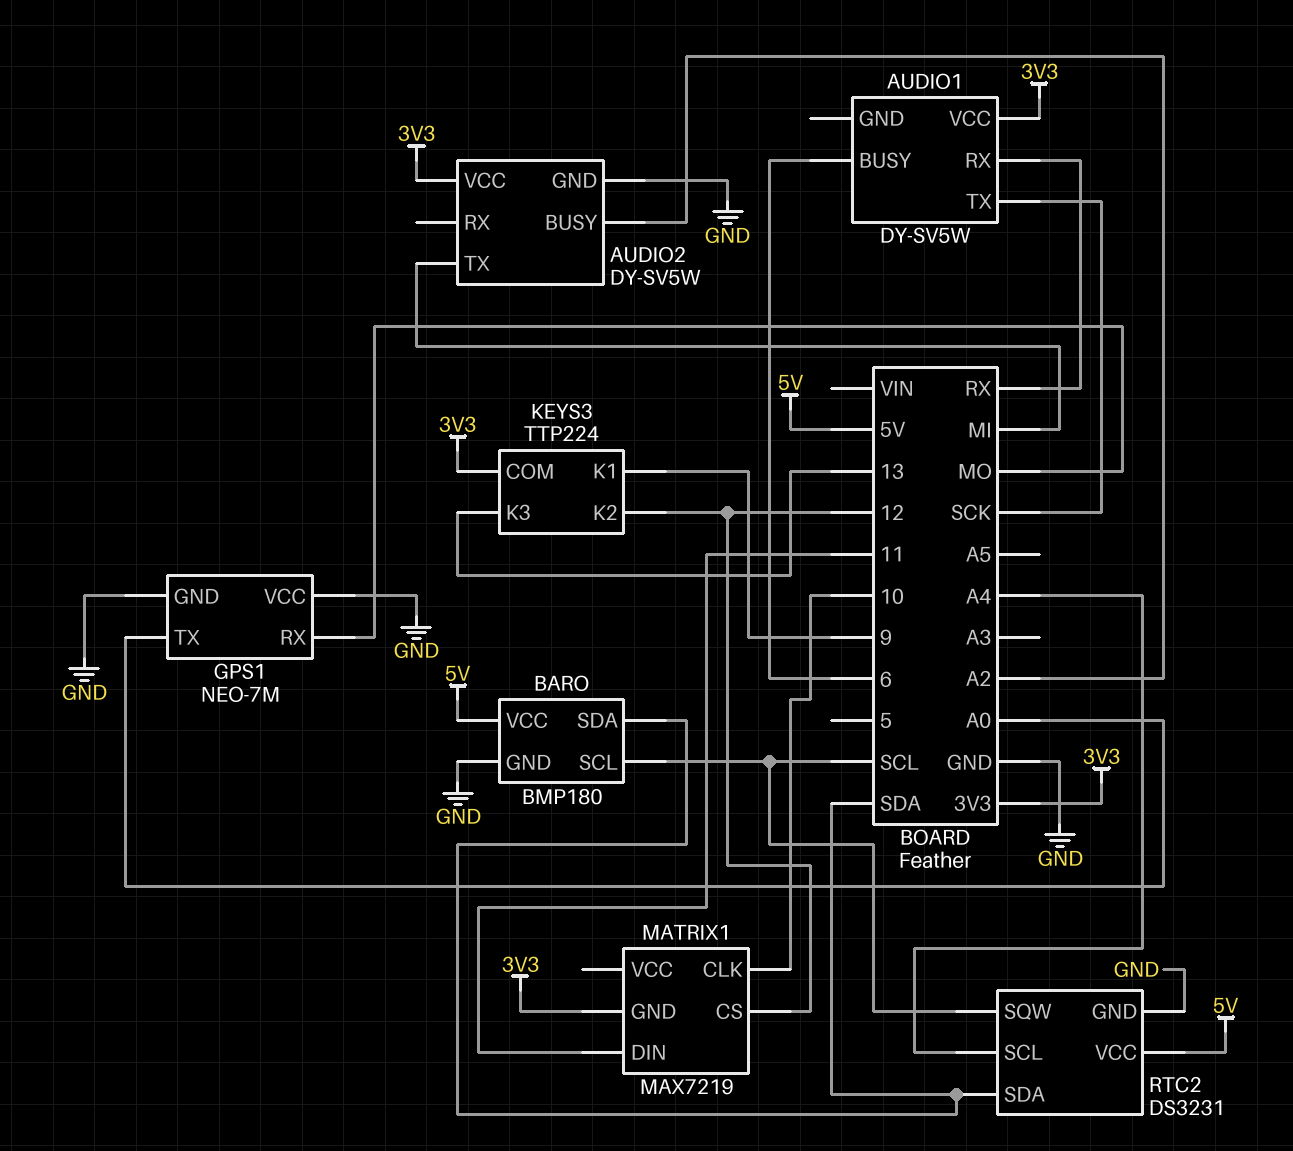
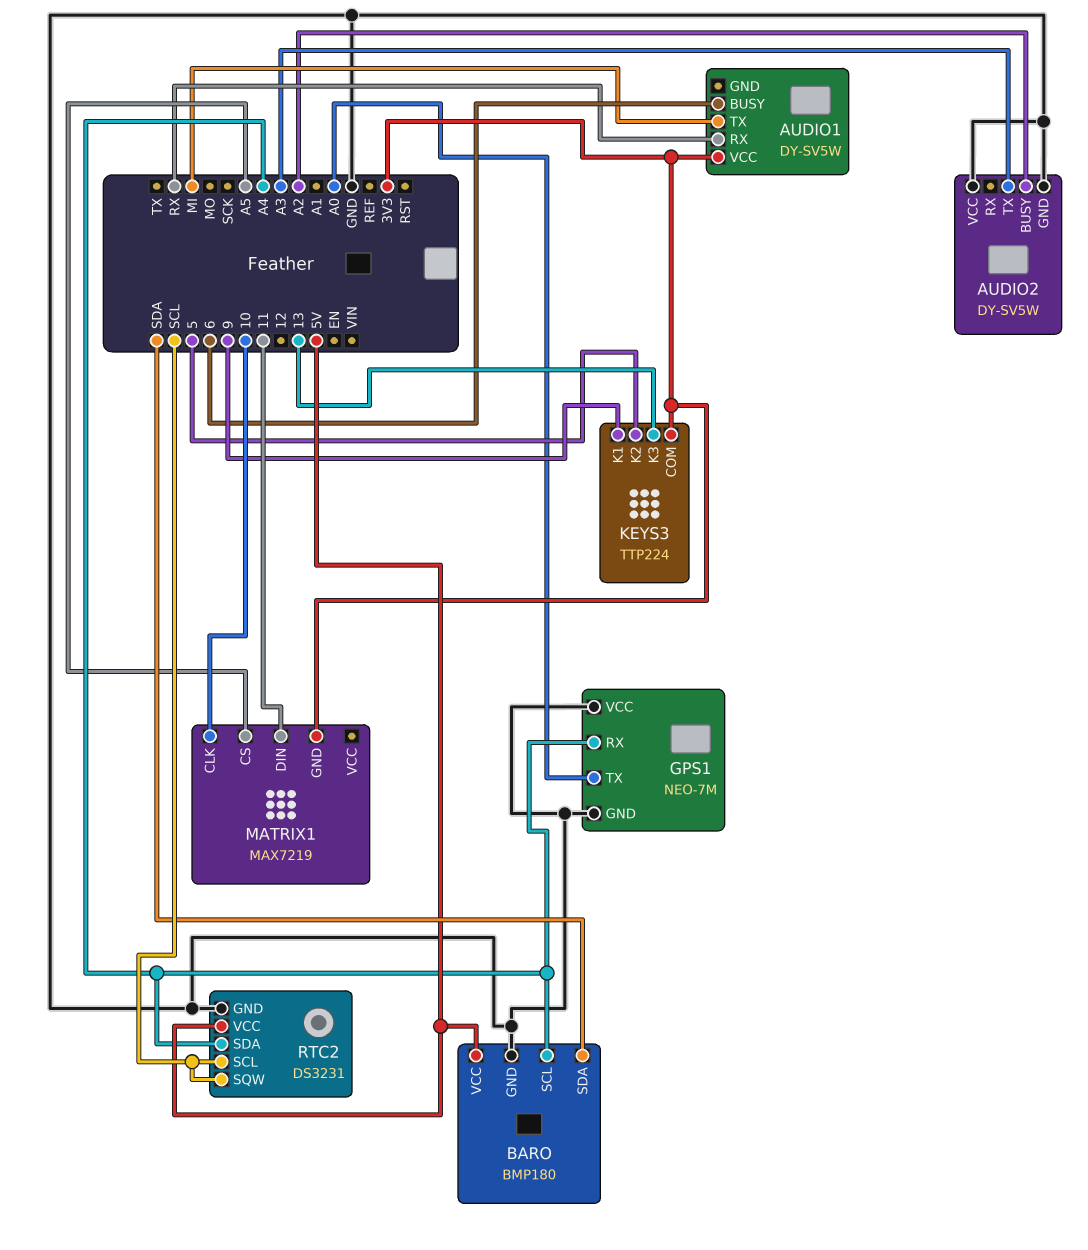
AUDIO1 pin TX: SCK -> MI
AUDIO2 pin TX: MI -> A3
AUDIO2 pin VCC: 3V3 -> GND
BARO pin SCL: SCL -> A4
GPS1 pin RX: MO -> A4
KEYS3 pin K2: 12 -> 5
MATRIX1 pin CS: 12 -> A5
RTC2 pin SCL: A4 -> SCL
RTC2 pin SDA: SDA -> A4

